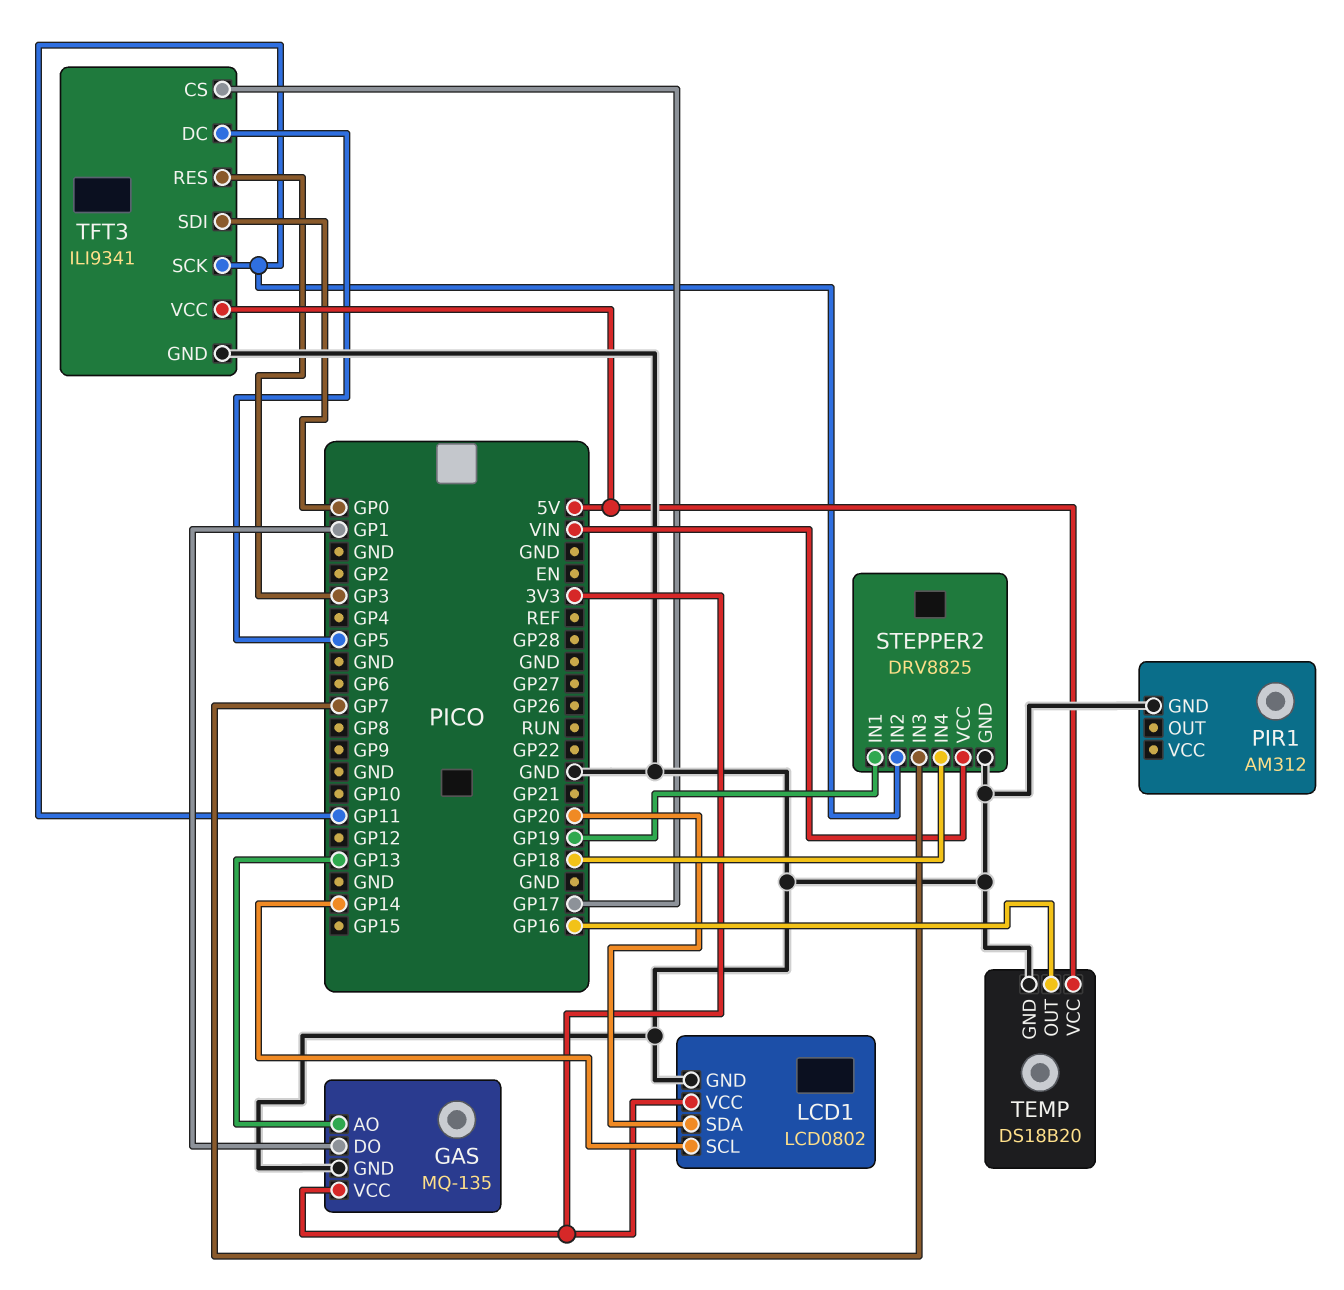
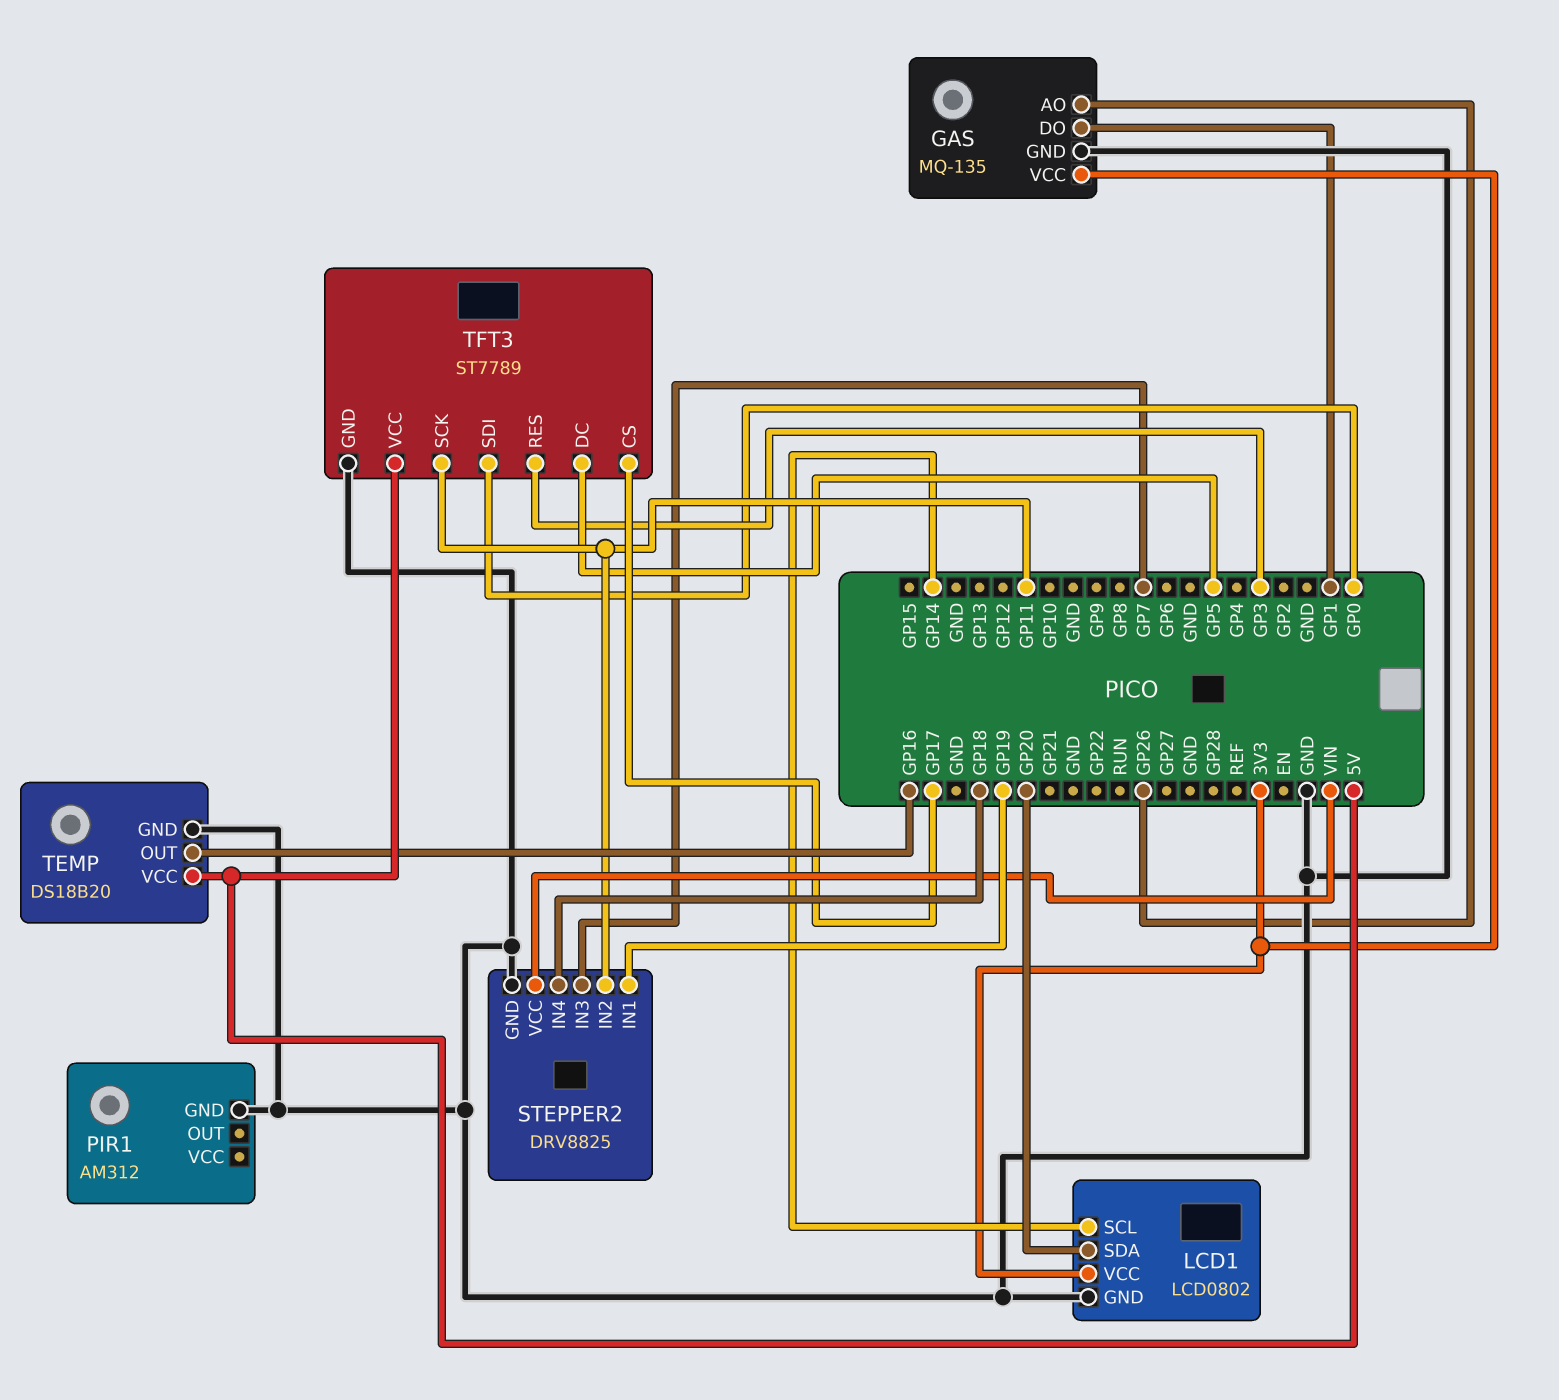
GAS pin AO: GP13 -> GP26
TFT3: ILI9341 -> ST7789

